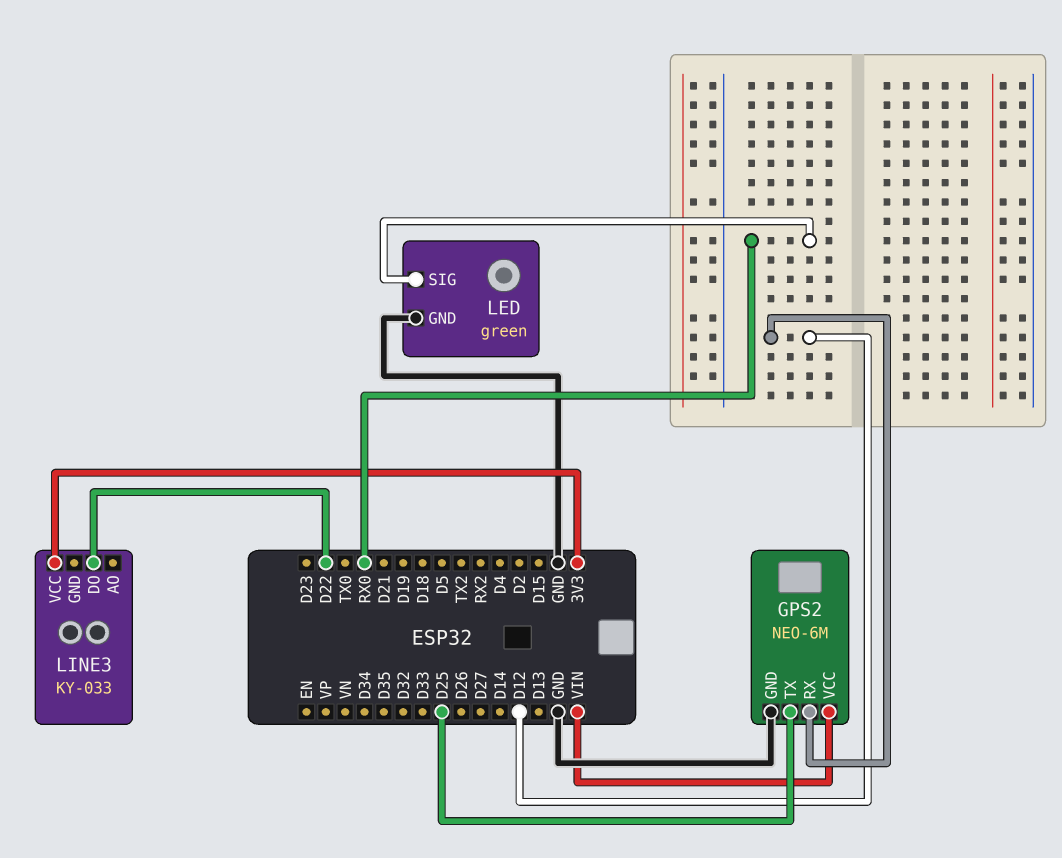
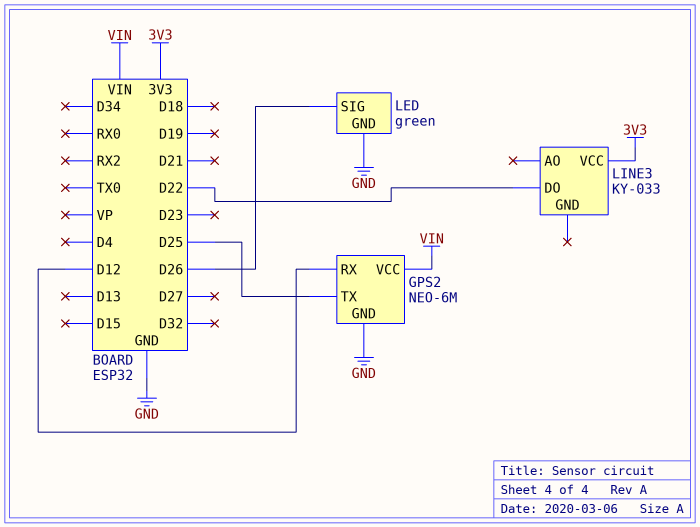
LED pin SIG: RX0 -> D26

